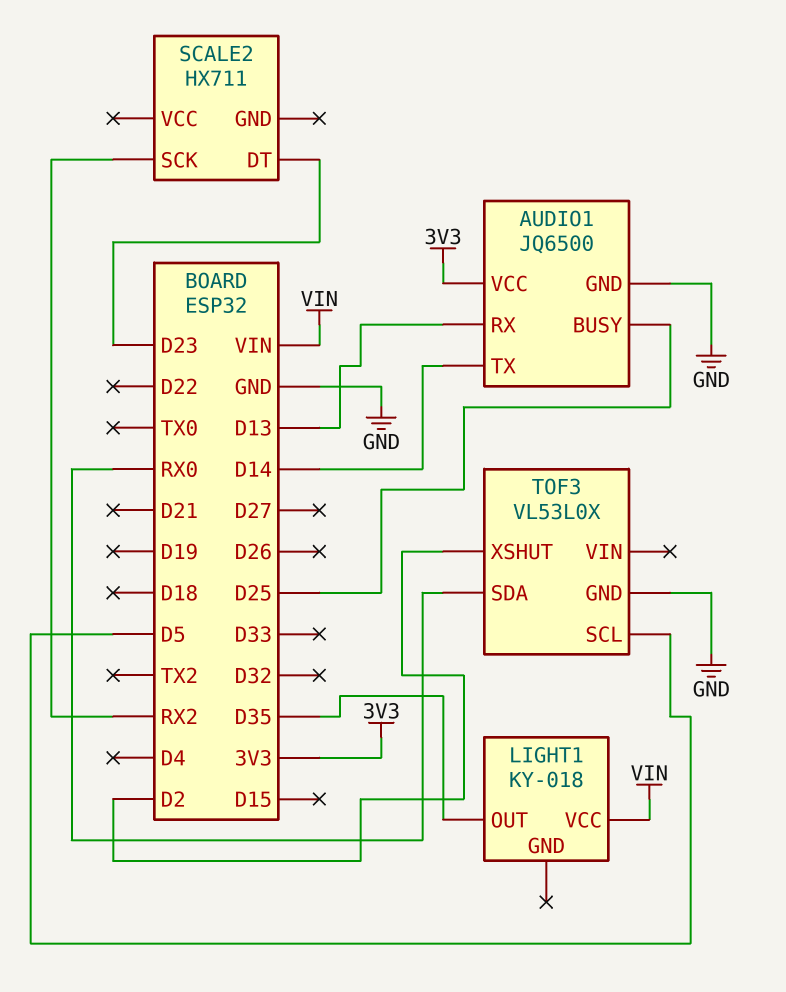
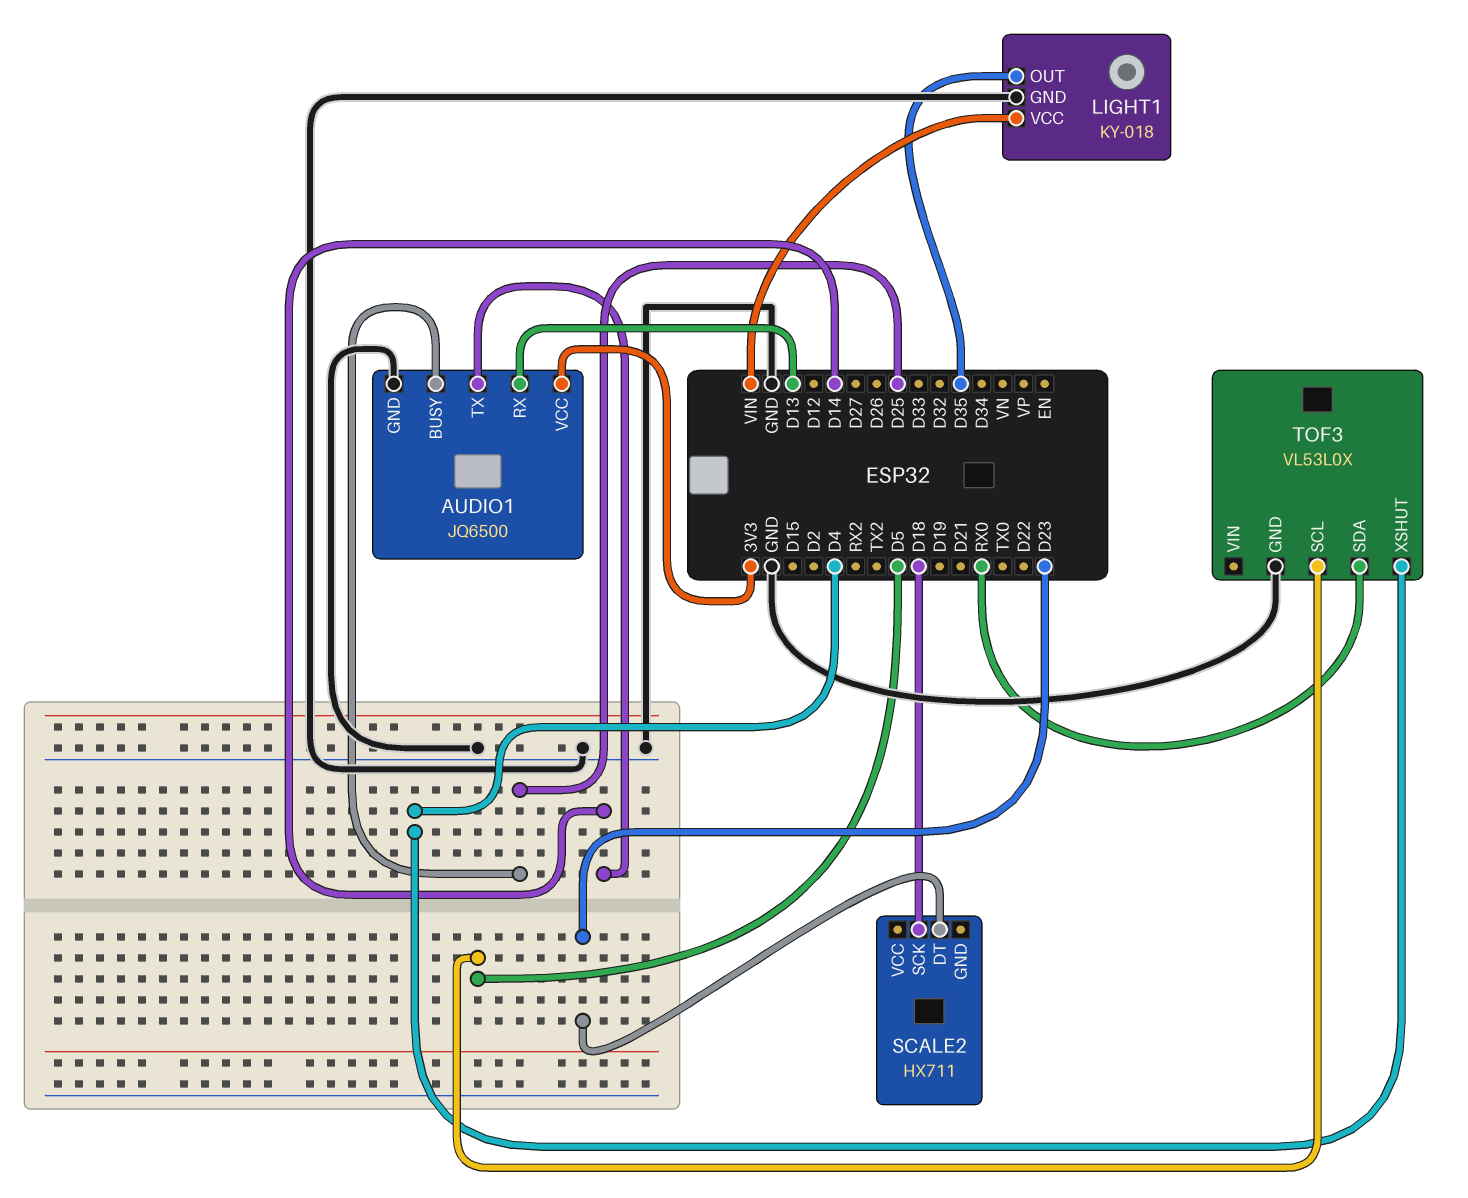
LIGHT1 pin GND: none -> GND
SCALE2 pin SCK: RX2 -> D18
TOF3 pin XSHUT: D2 -> D4

